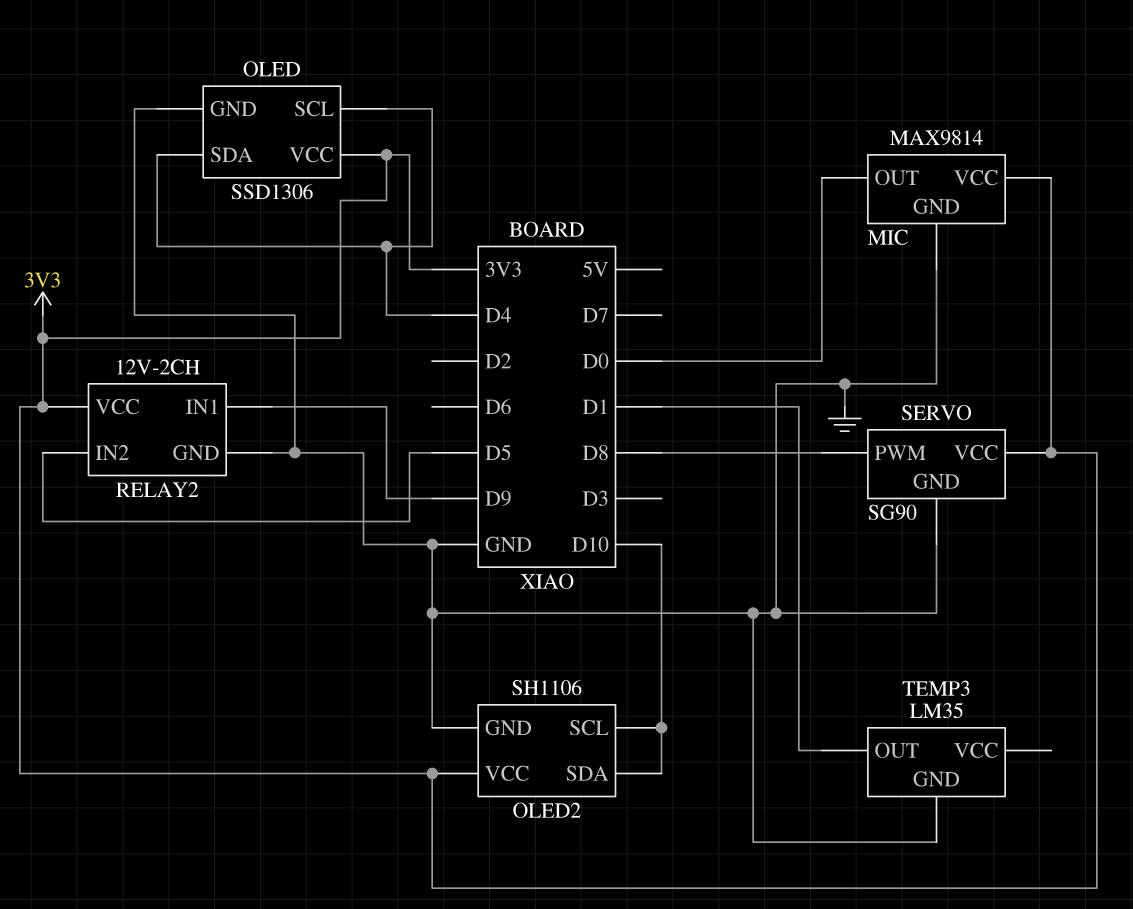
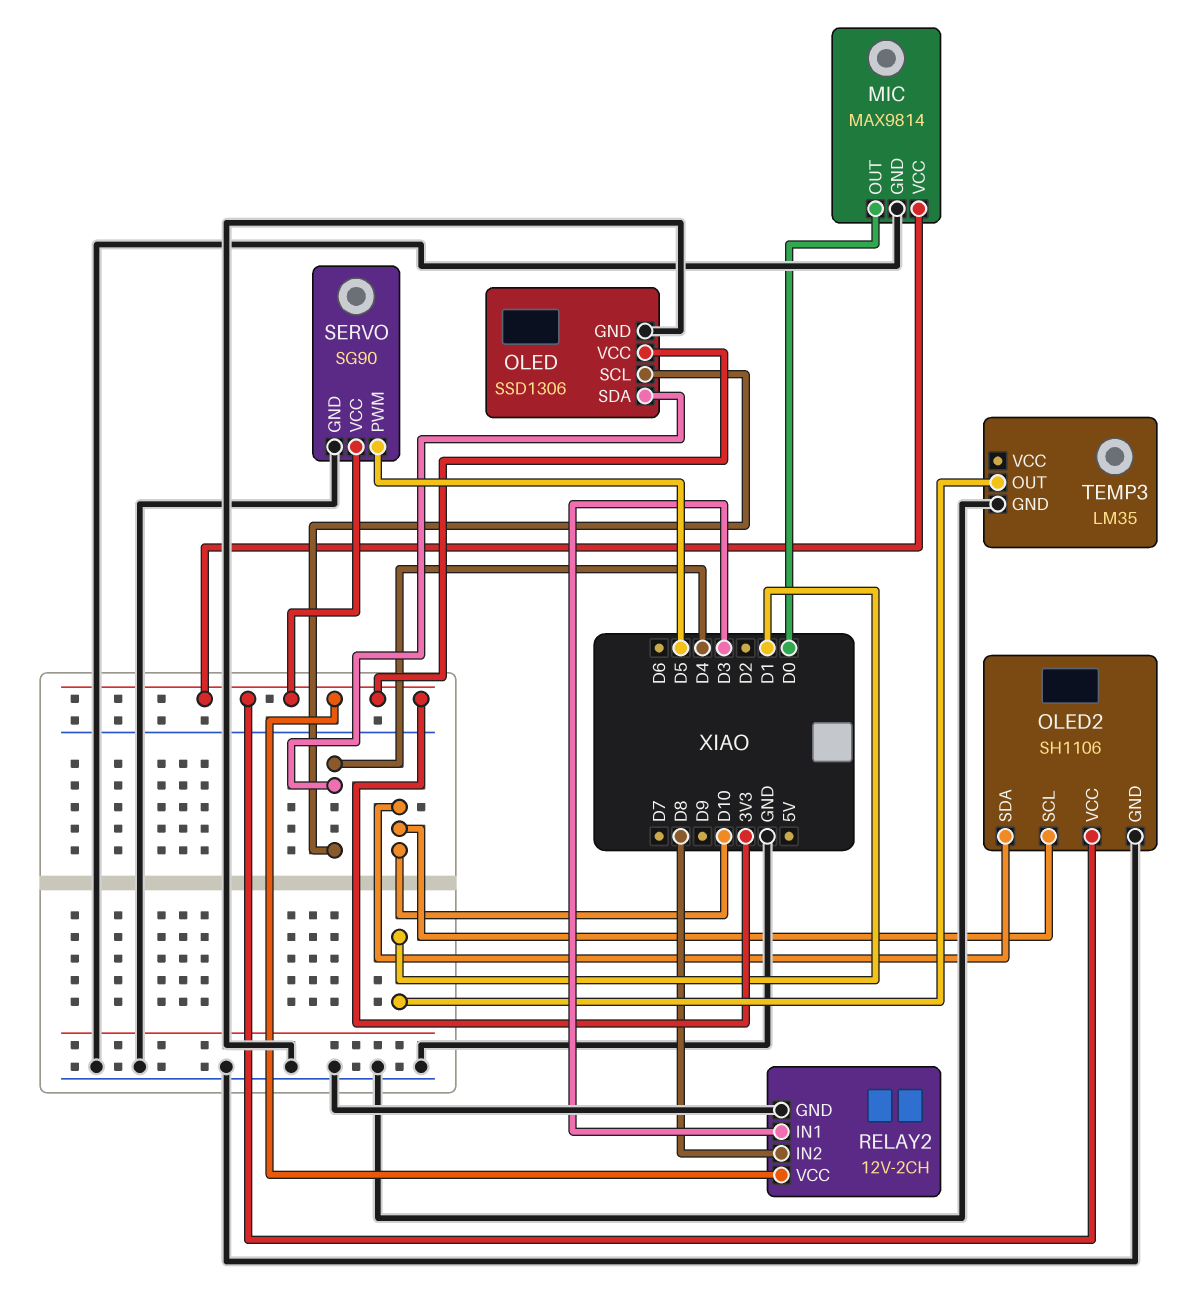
RELAY2 pin IN1: D9 -> D3
RELAY2 pin IN2: D5 -> D8
SERVO pin PWM: D8 -> D5

